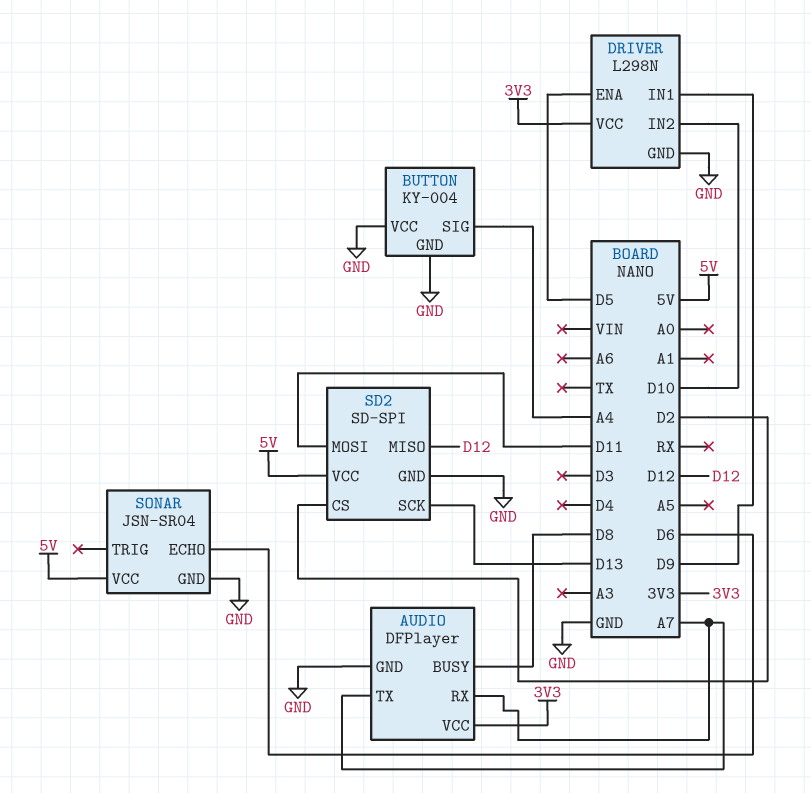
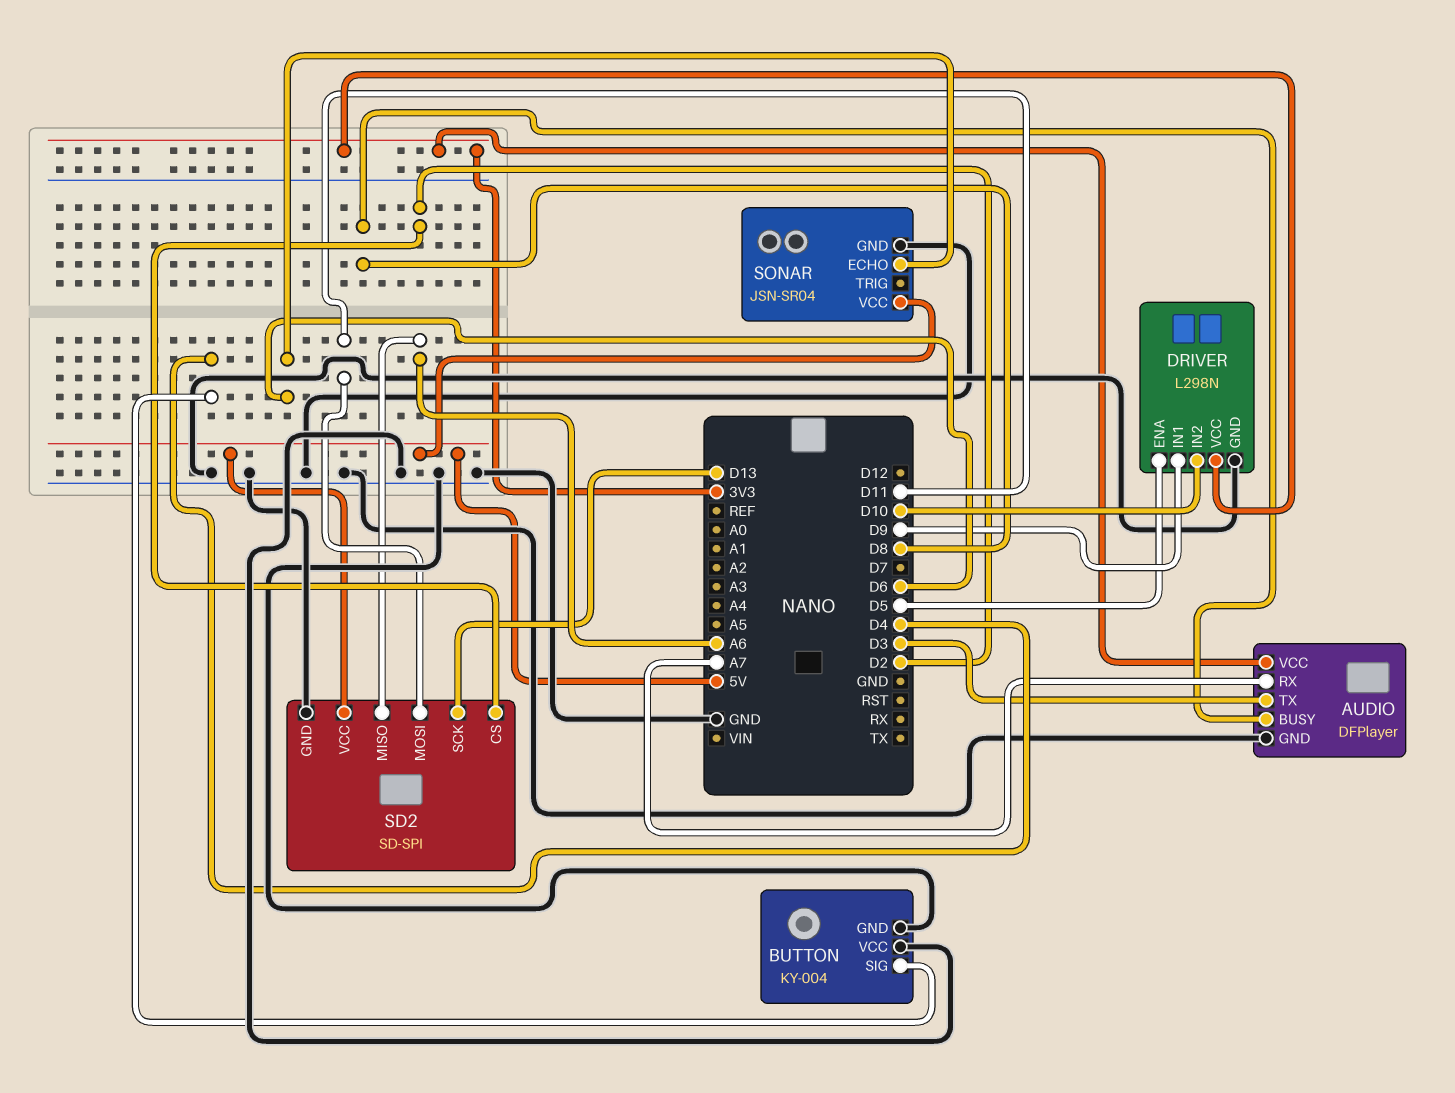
AUDIO pin TX: A7 -> D3
BUTTON pin SIG: A4 -> D4
SD2 pin MISO: D12 -> A6

